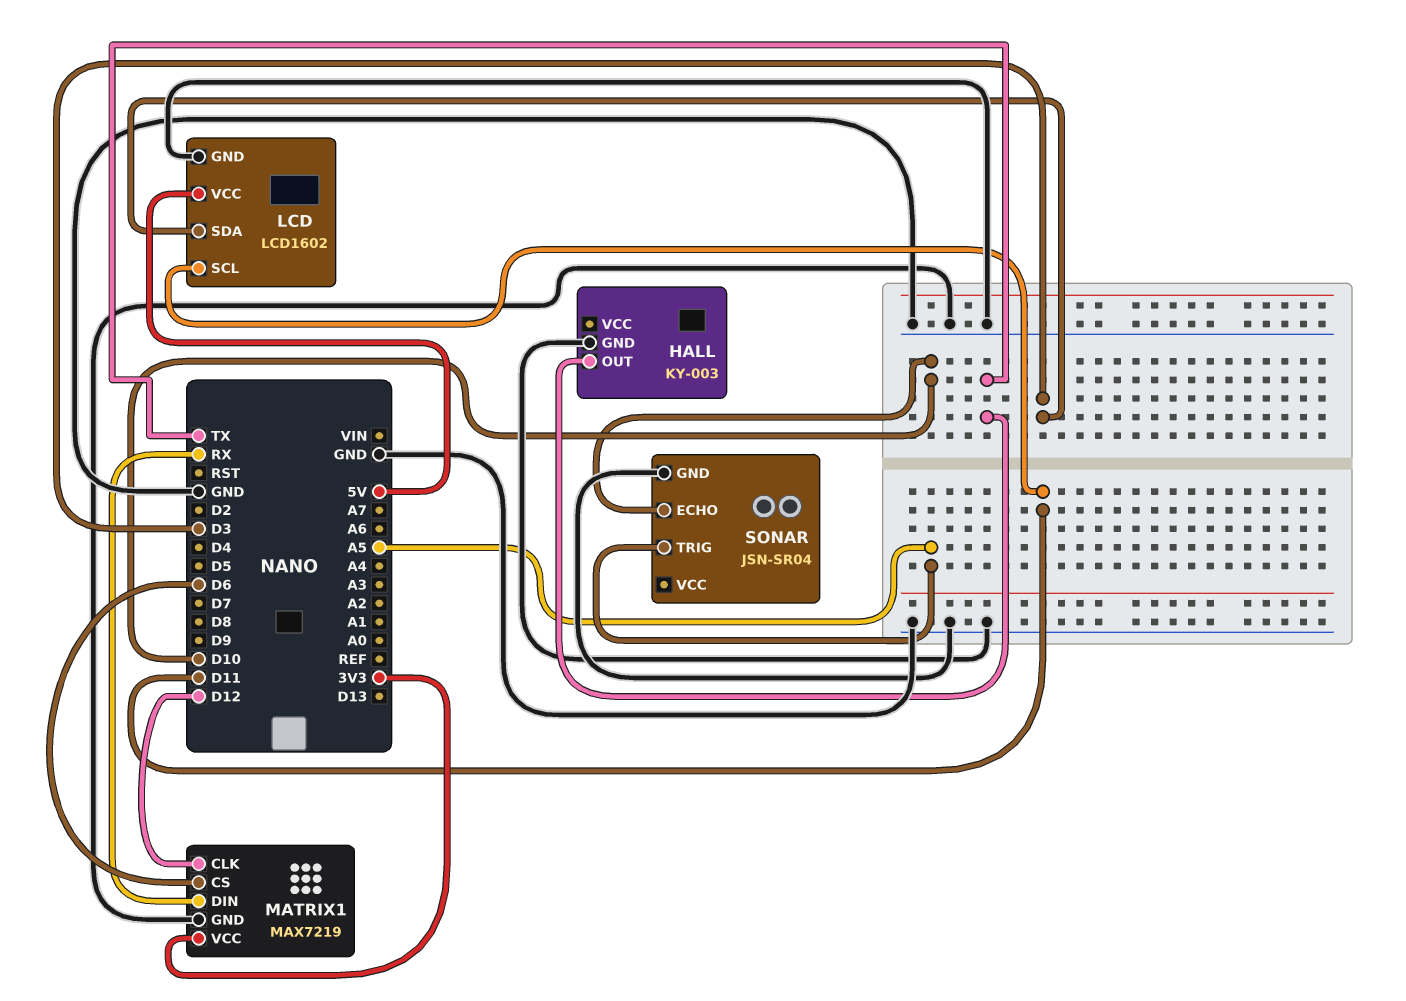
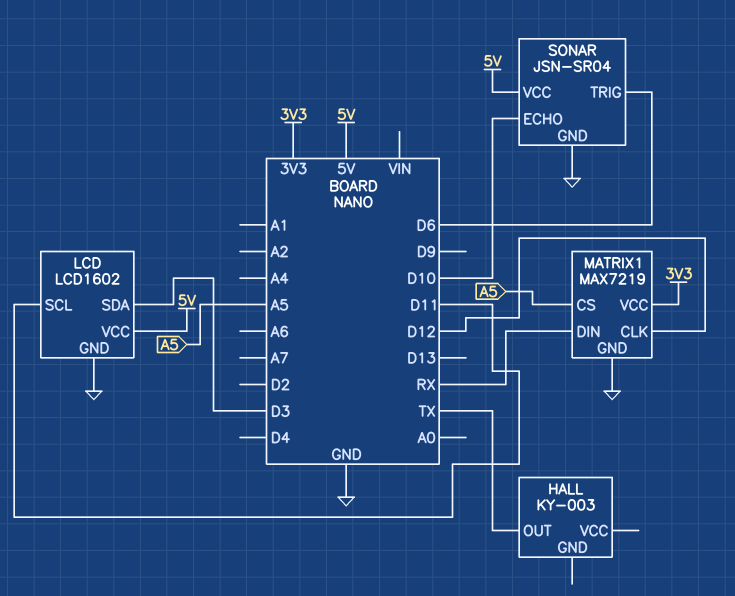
HALL pin GND: GND -> none
MATRIX1 pin CS: D6 -> A5
SONAR pin TRIG: A5 -> D6
SONAR pin VCC: none -> 5V

